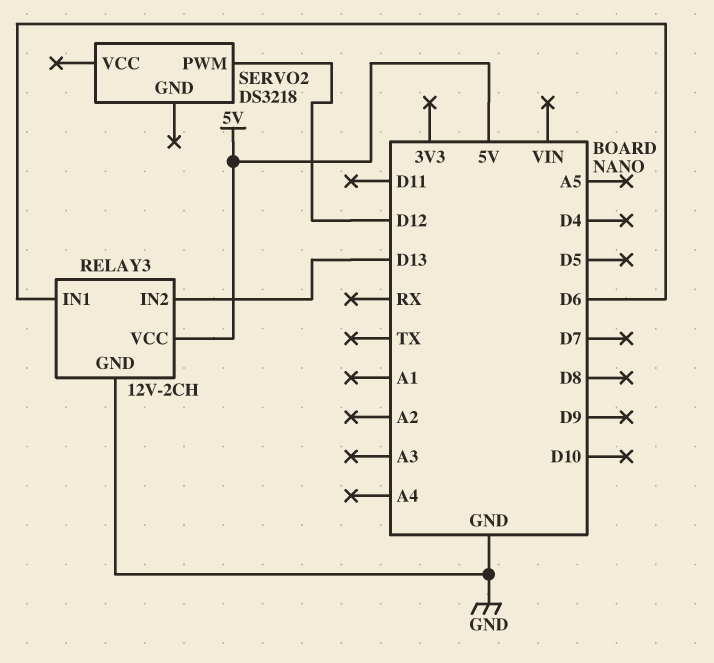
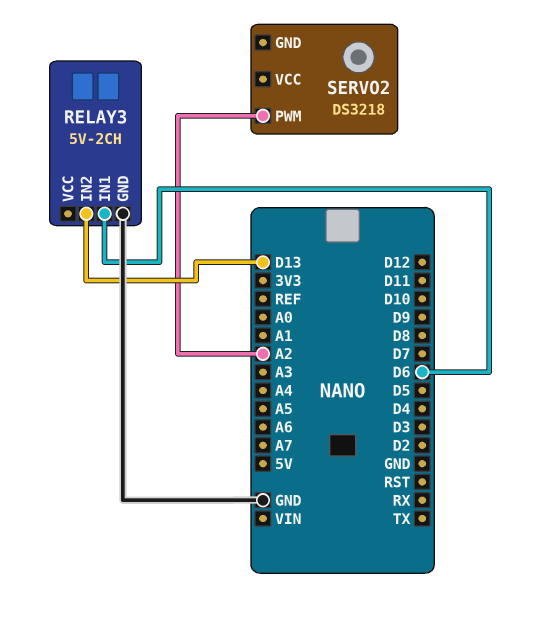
RELAY3: 12V-2CH -> 5V-2CH
RELAY3 pin VCC: 5V -> none
SERVO2 pin PWM: D12 -> A2

